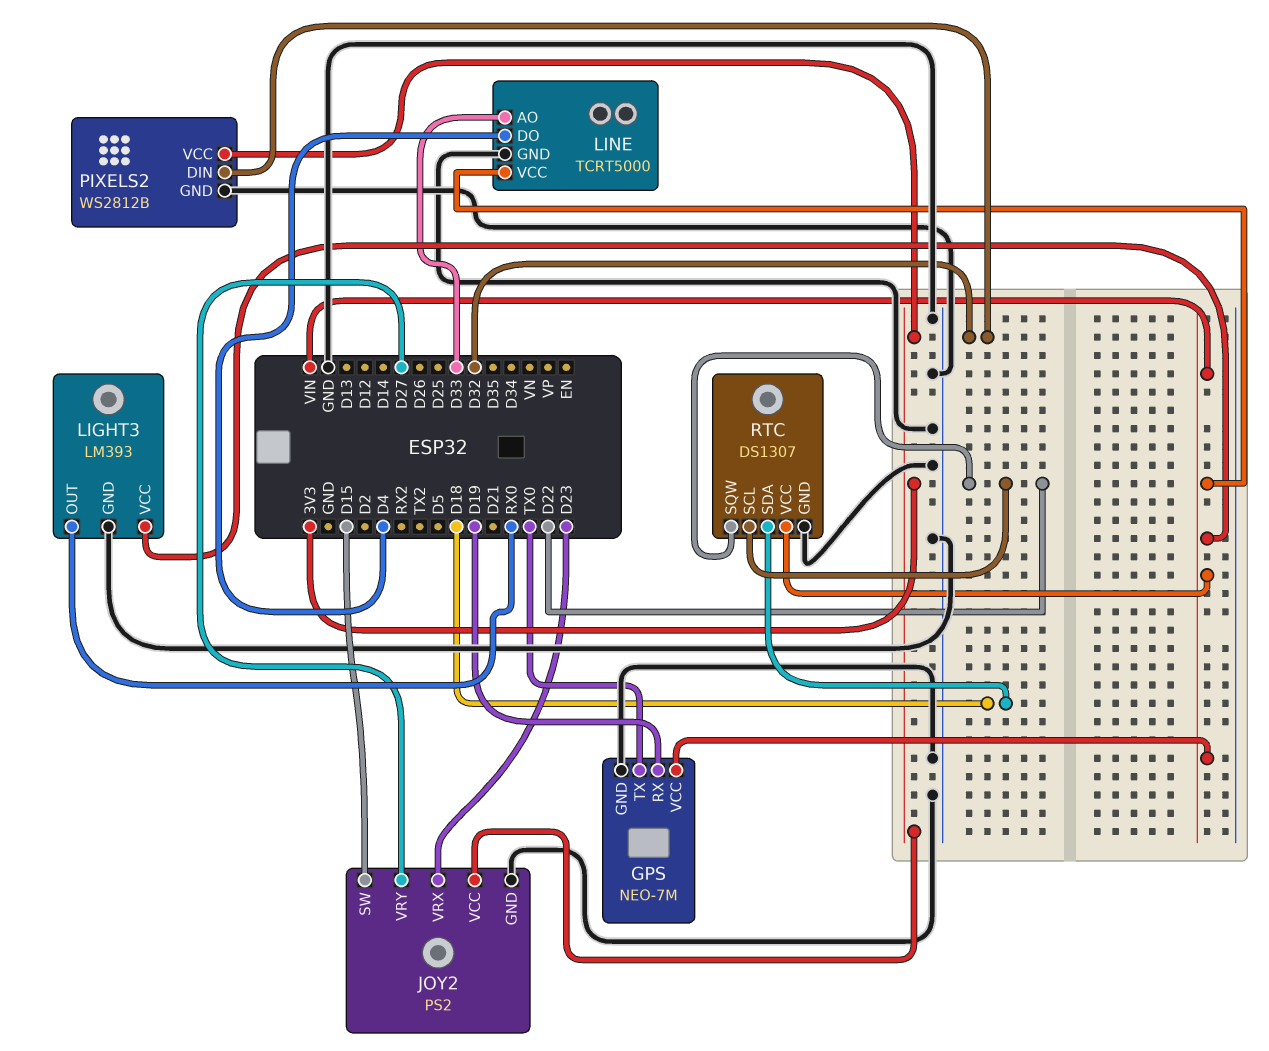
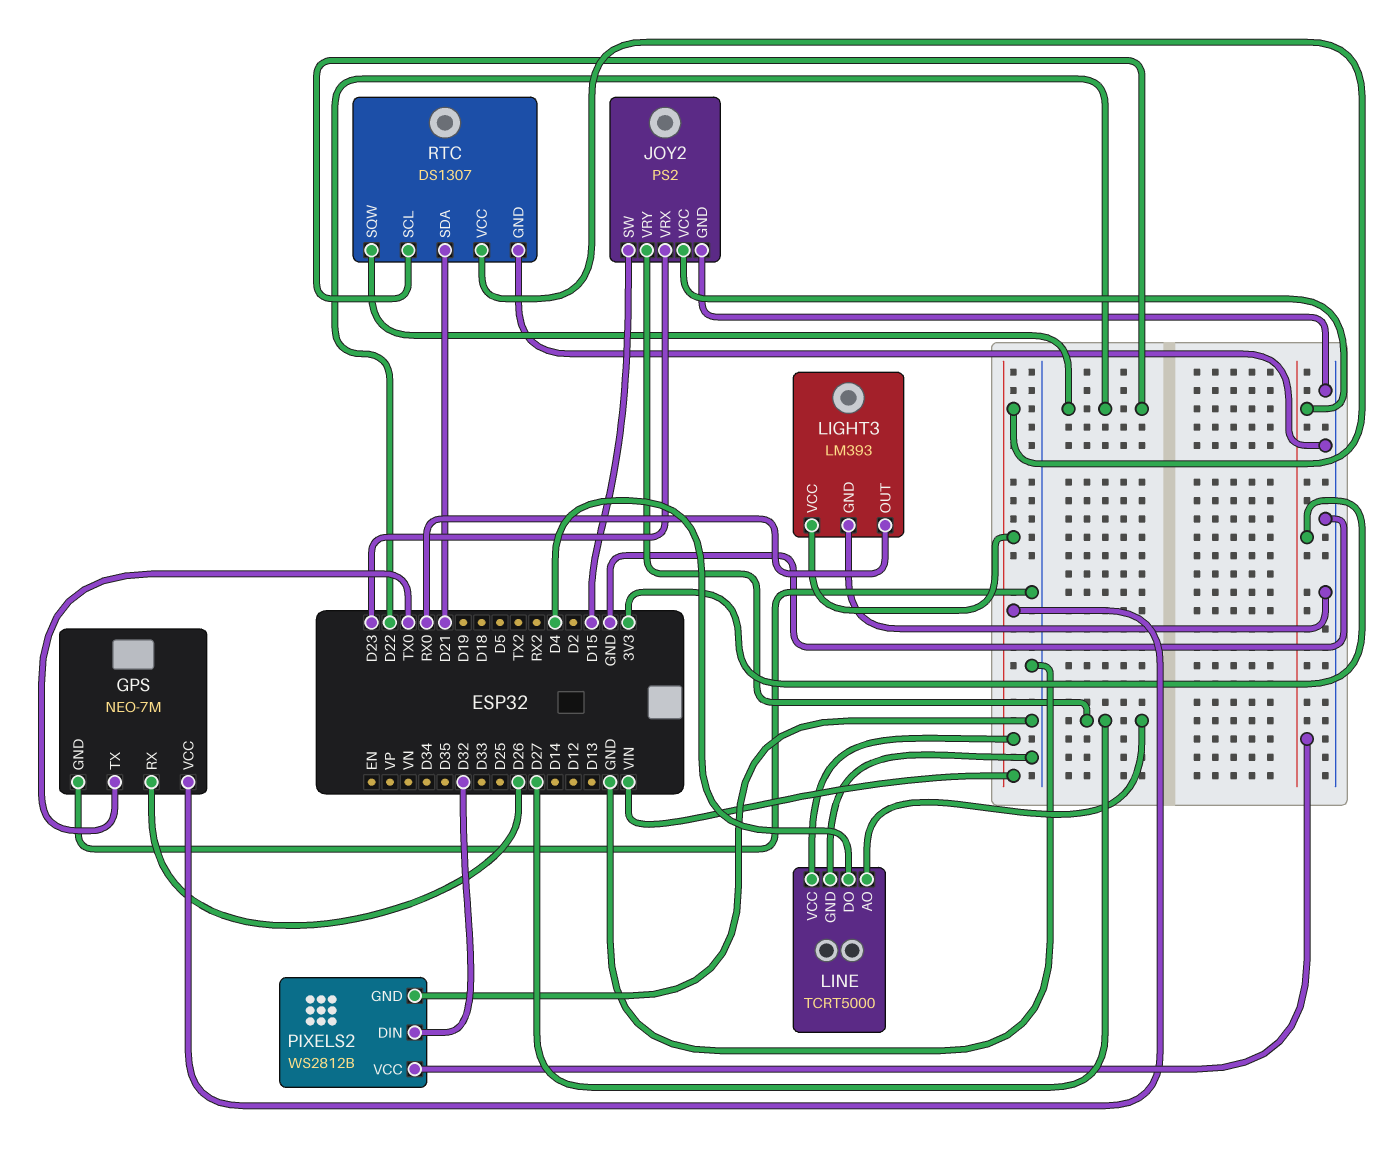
GPS pin RX: D19 -> D26
LINE pin AO: D33 -> D27
RTC pin SDA: D18 -> D21

